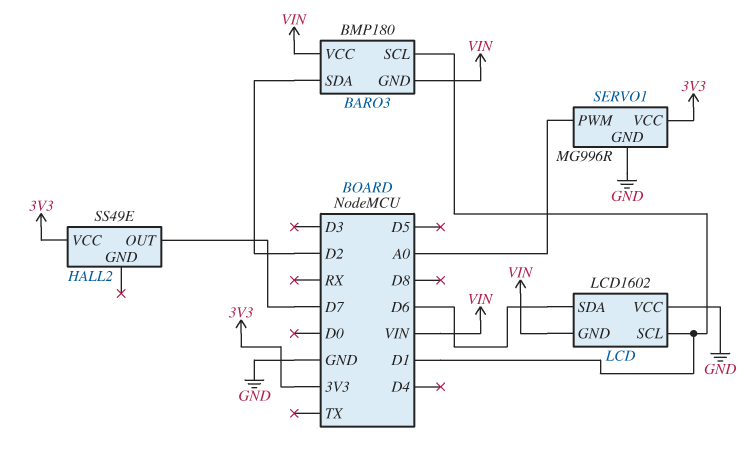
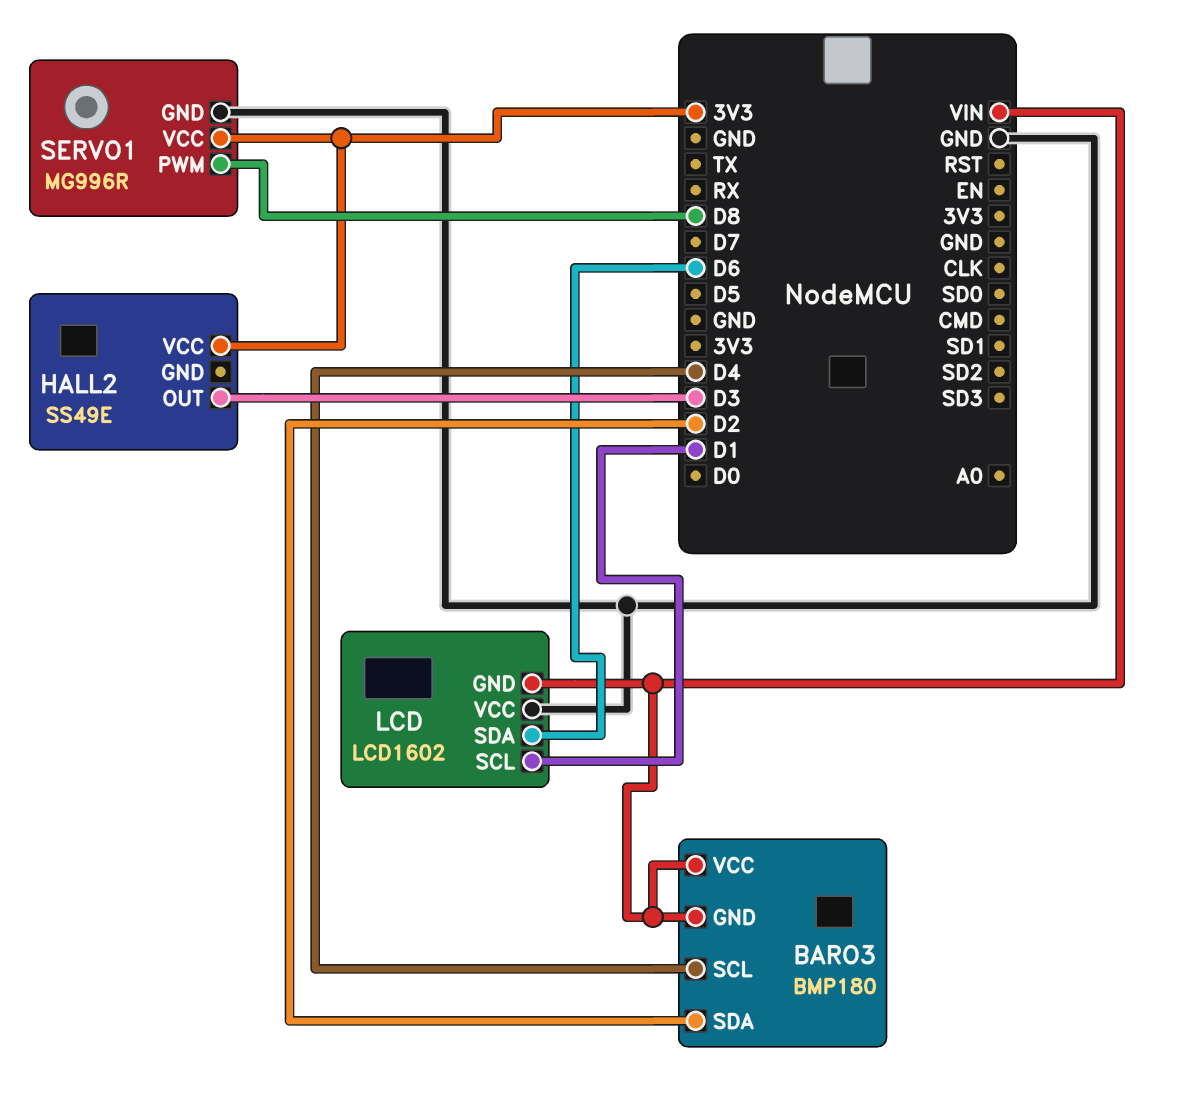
BARO3 pin SCL: D1 -> D4
HALL2 pin OUT: D7 -> D3
SERVO1 pin PWM: A0 -> D8

